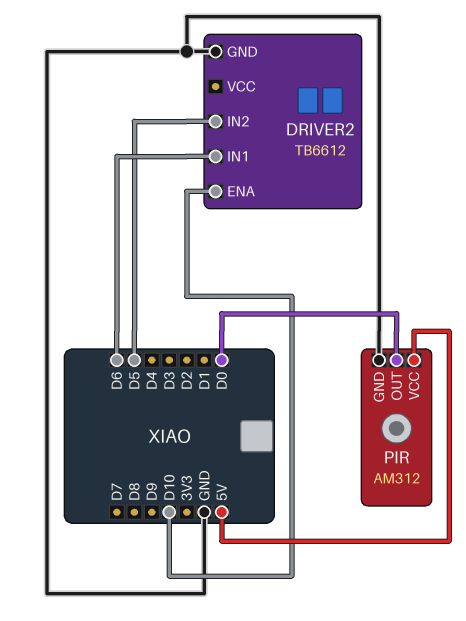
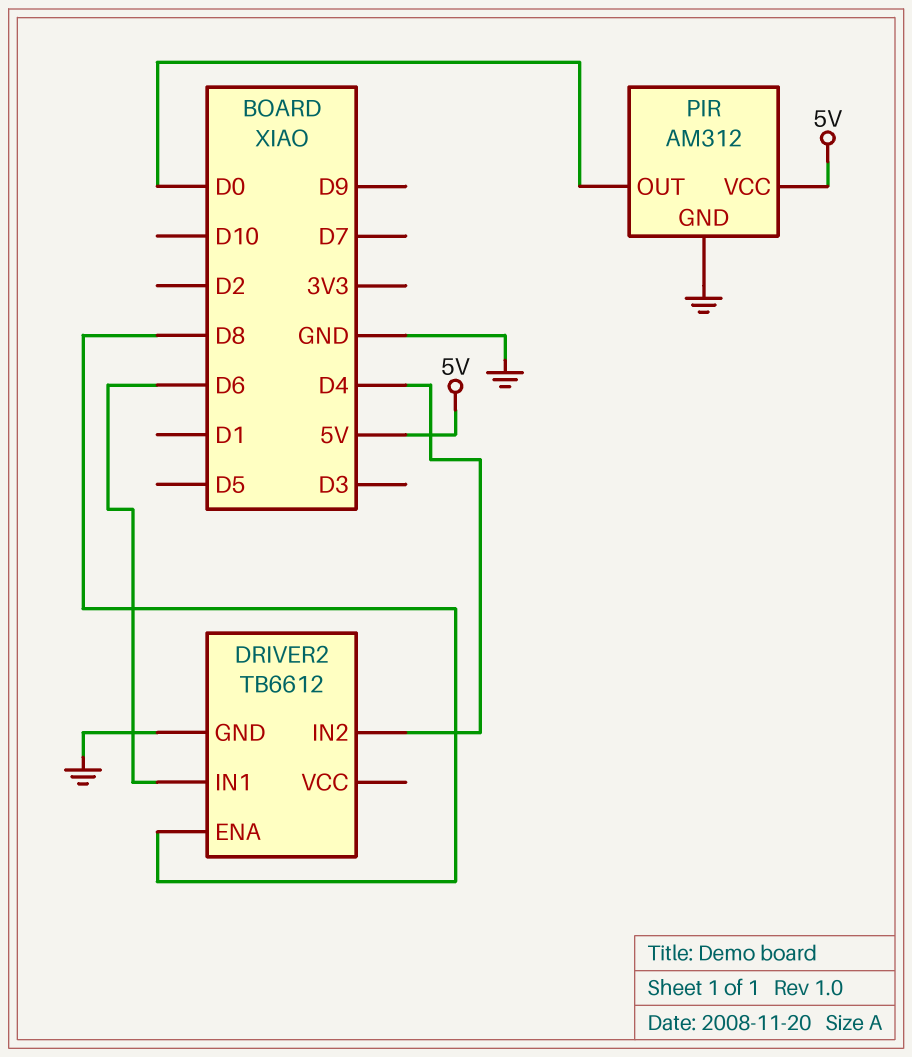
DRIVER2 pin ENA: D10 -> D8
DRIVER2 pin IN2: D5 -> D4

